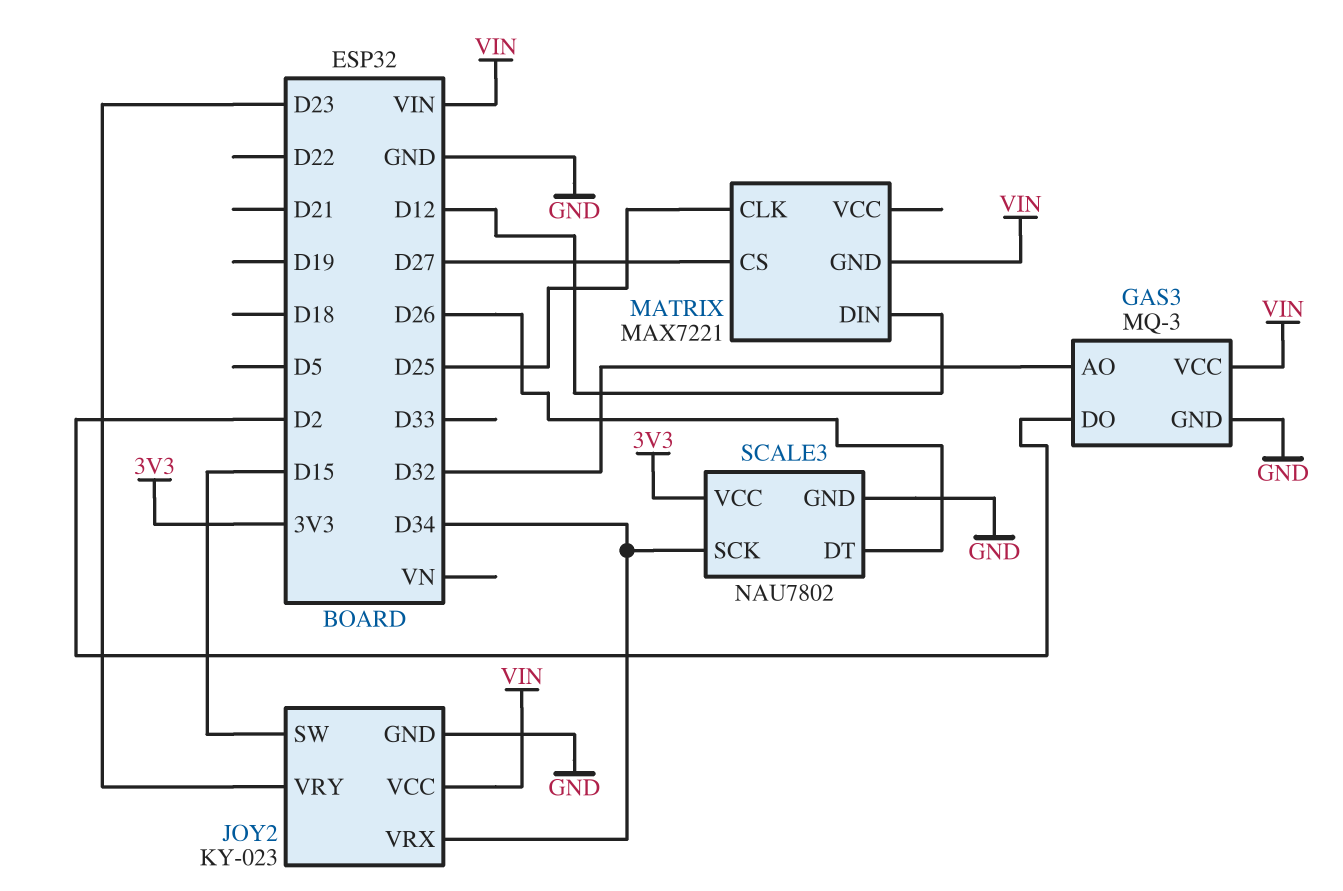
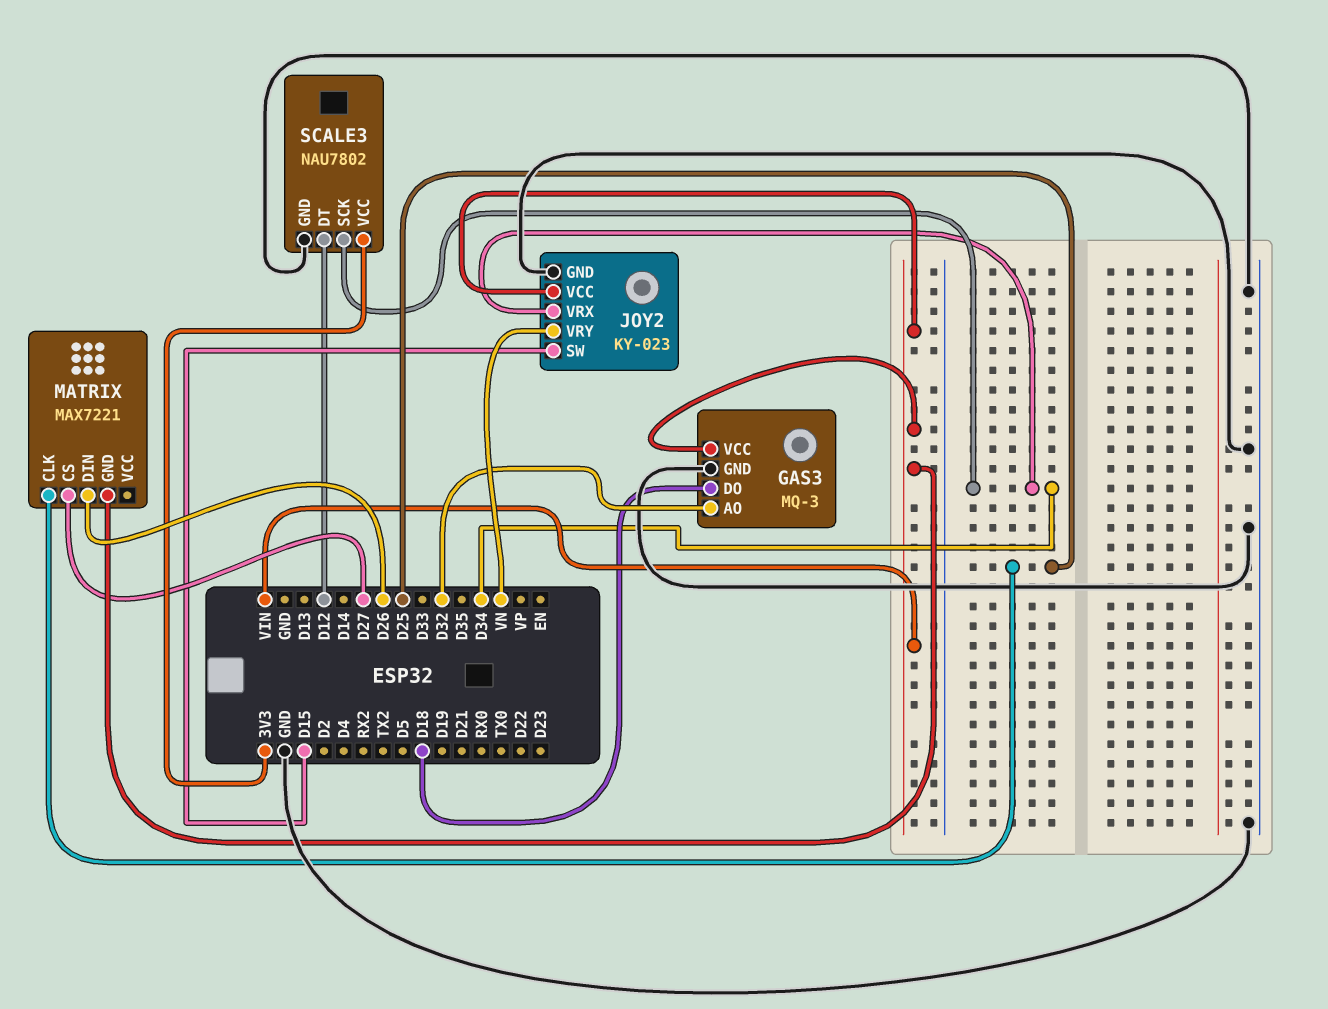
GAS3 pin DO: D2 -> D18
JOY2 pin VRY: D23 -> VN
MATRIX pin DIN: D12 -> D26
SCALE3 pin DT: D26 -> D12

